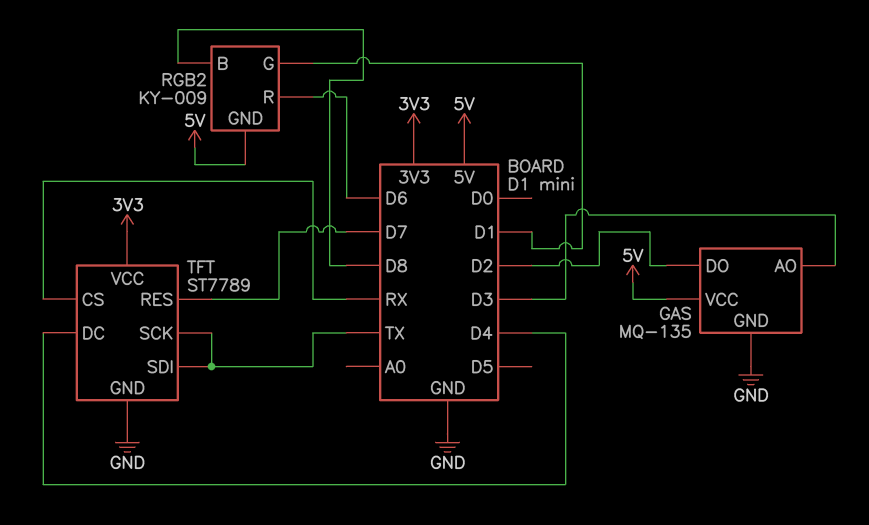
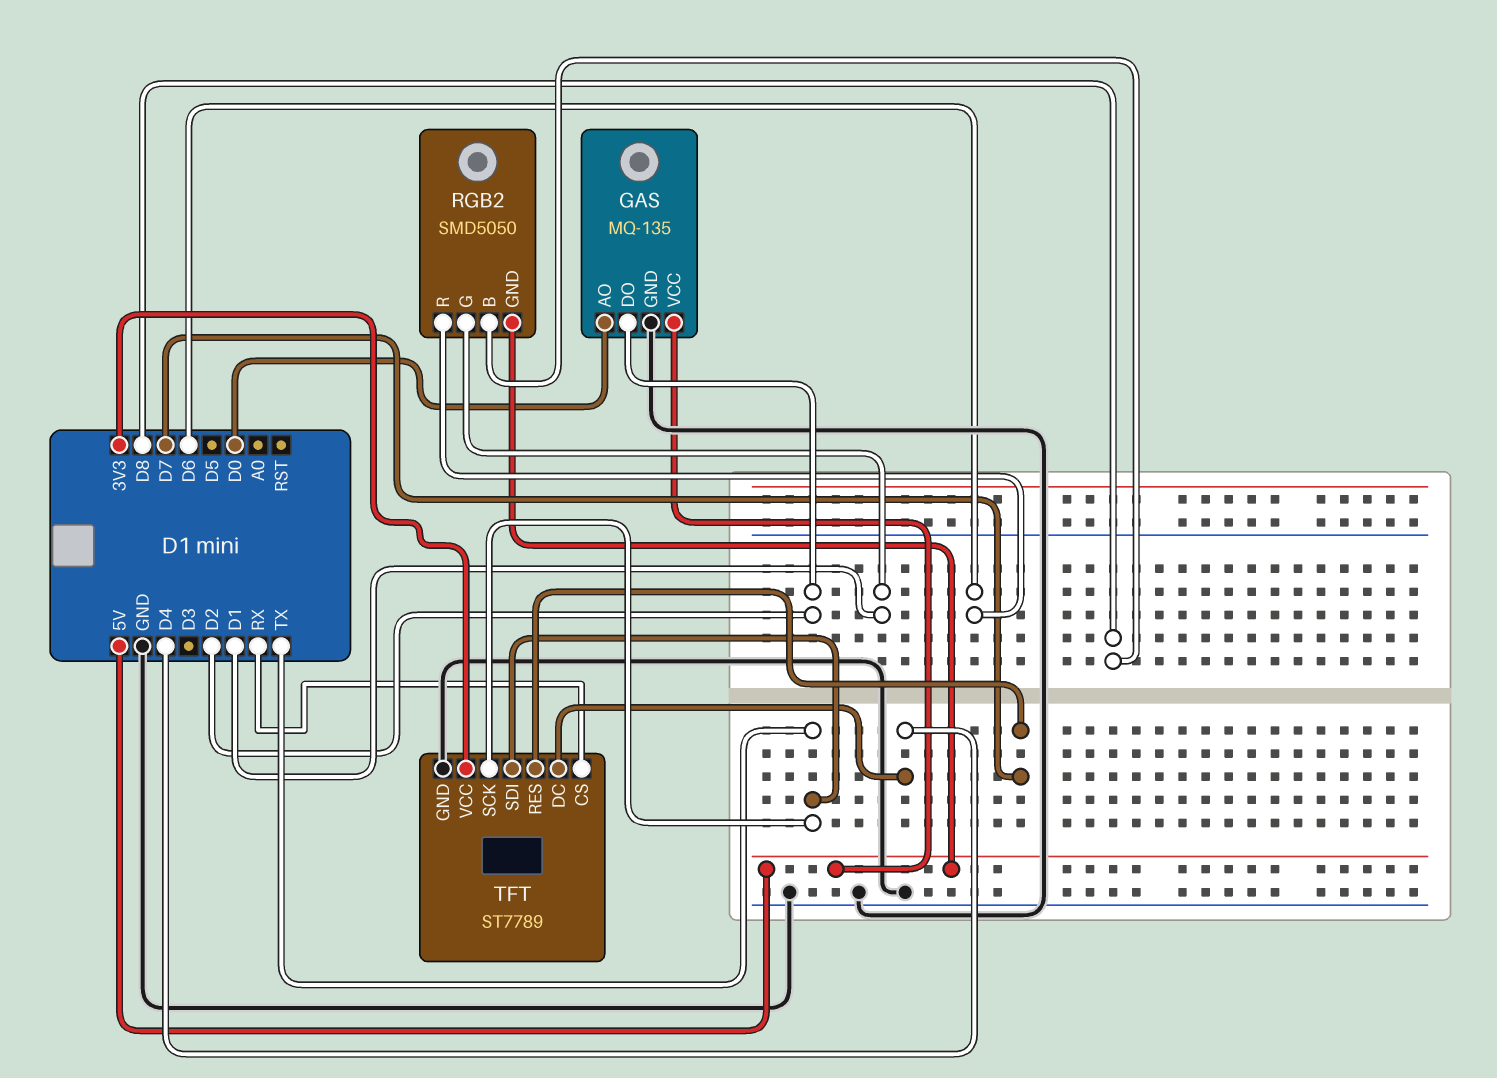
GAS pin AO: D3 -> D0
RGB2: KY-009 -> SMD5050

